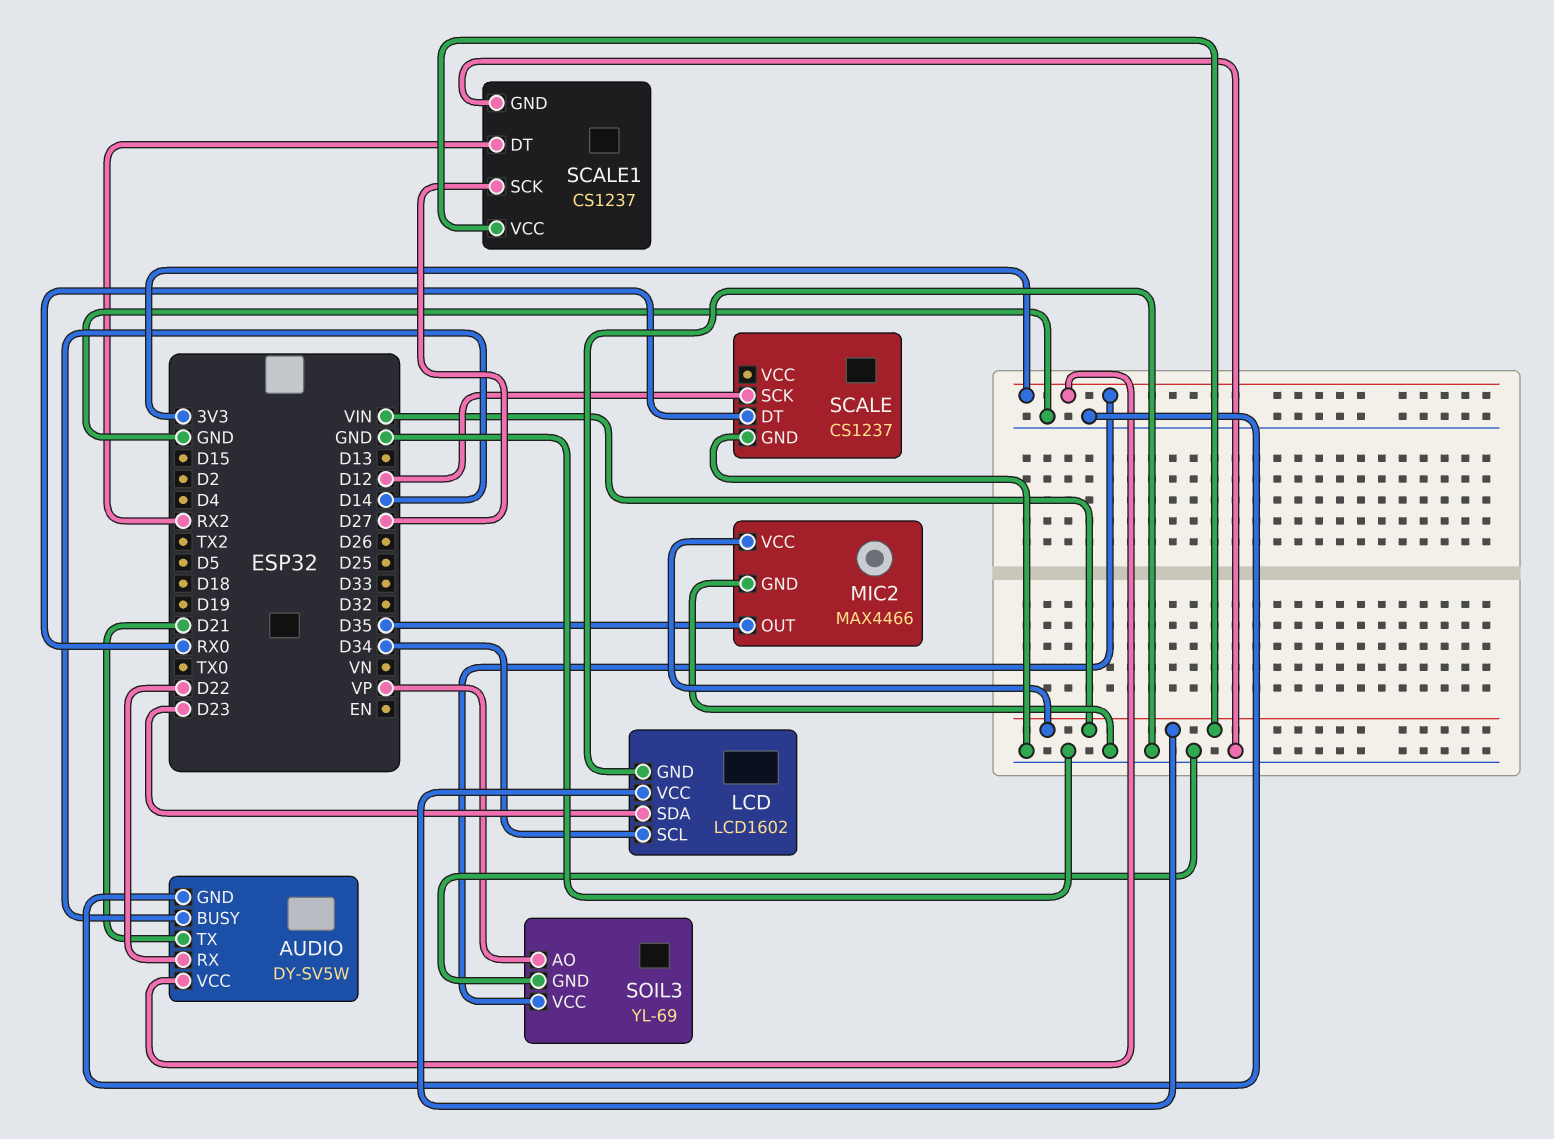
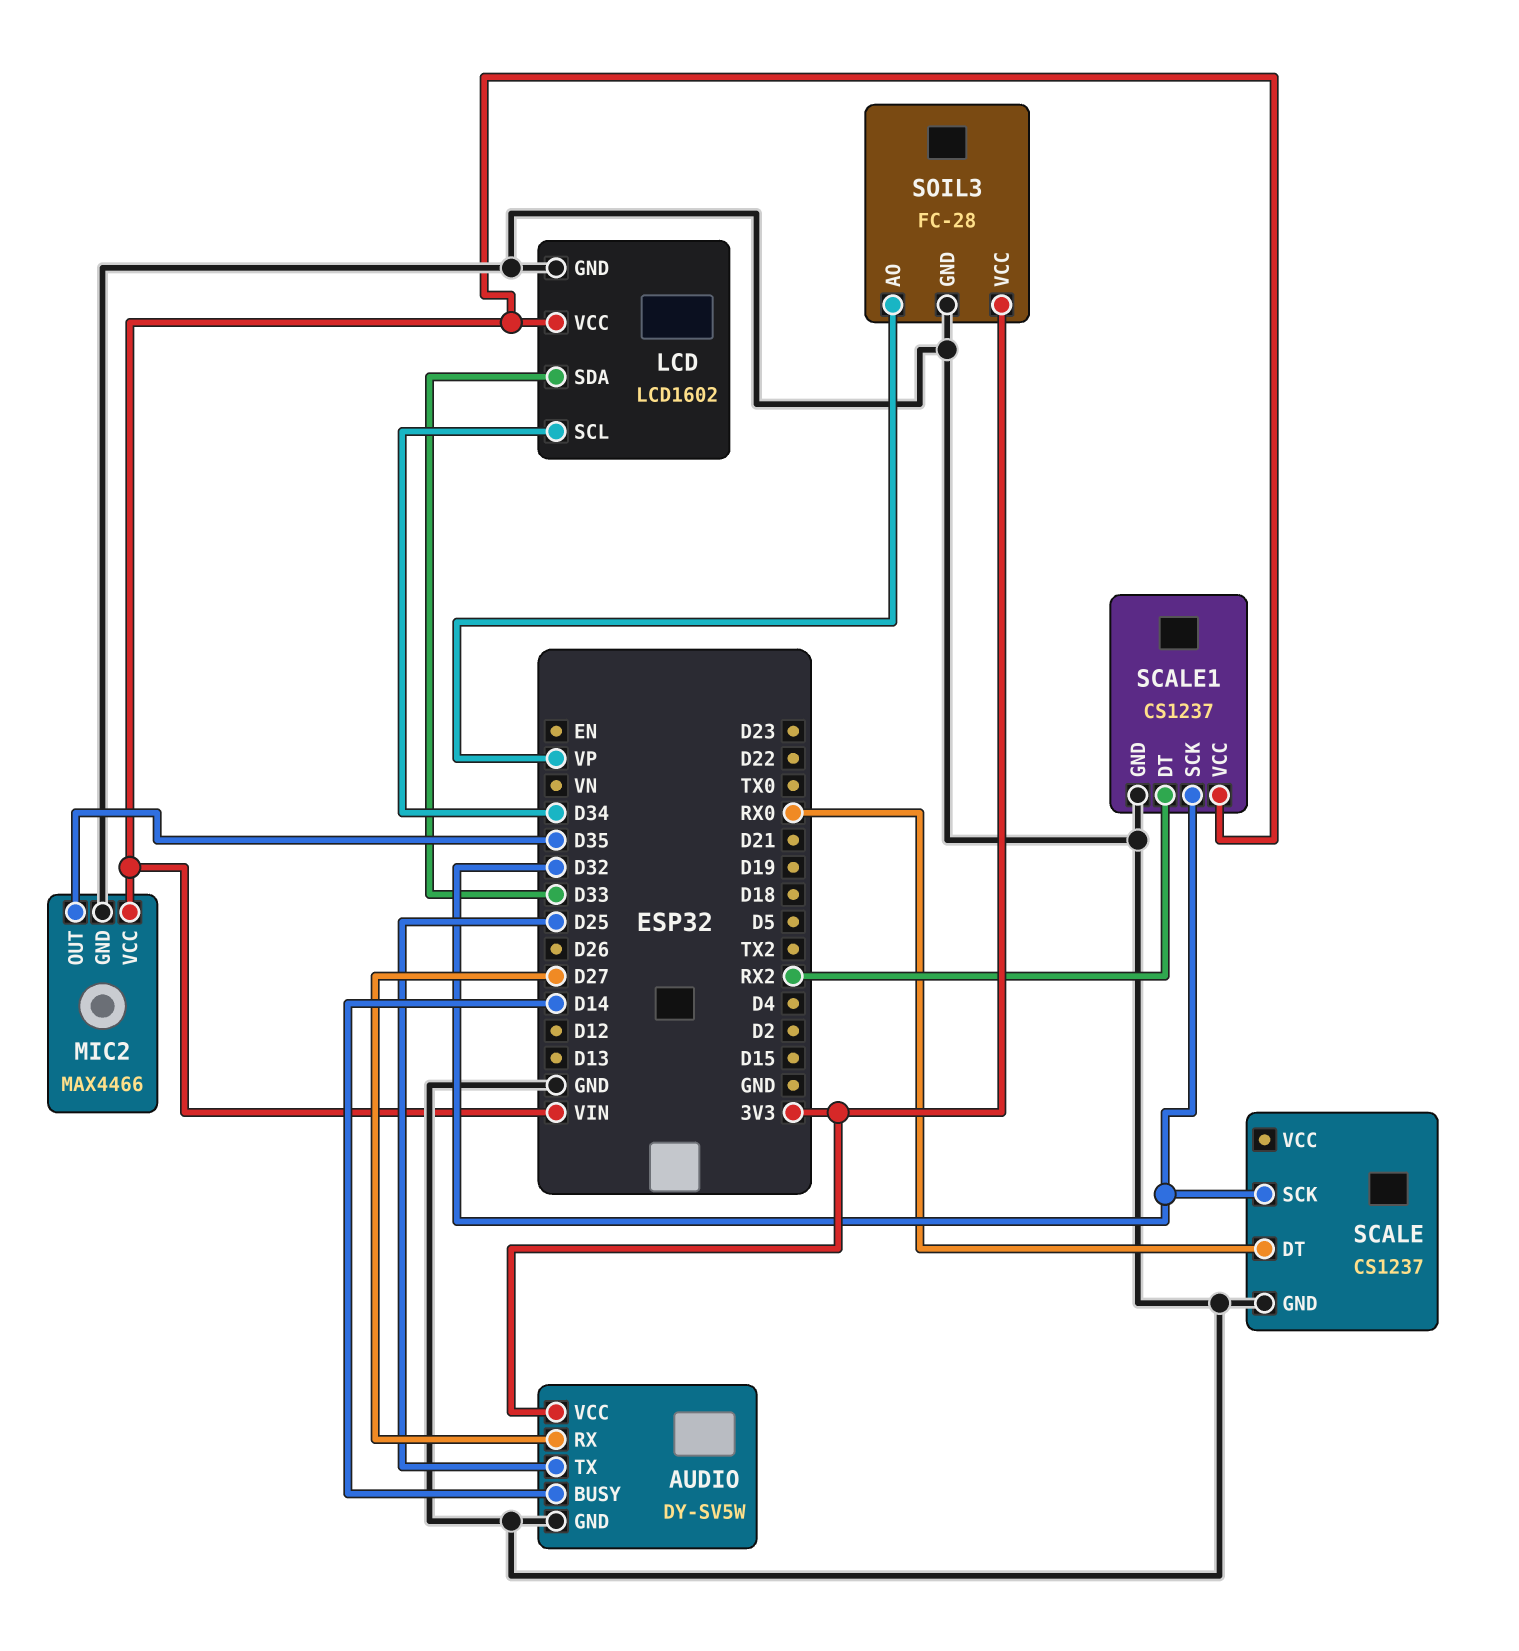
AUDIO pin RX: D22 -> D27
AUDIO pin TX: D21 -> D25
LCD pin SDA: D23 -> D33
SCALE pin SCK: D12 -> D32
SCALE1 pin SCK: D27 -> D32
SOIL3: YL-69 -> FC-28

